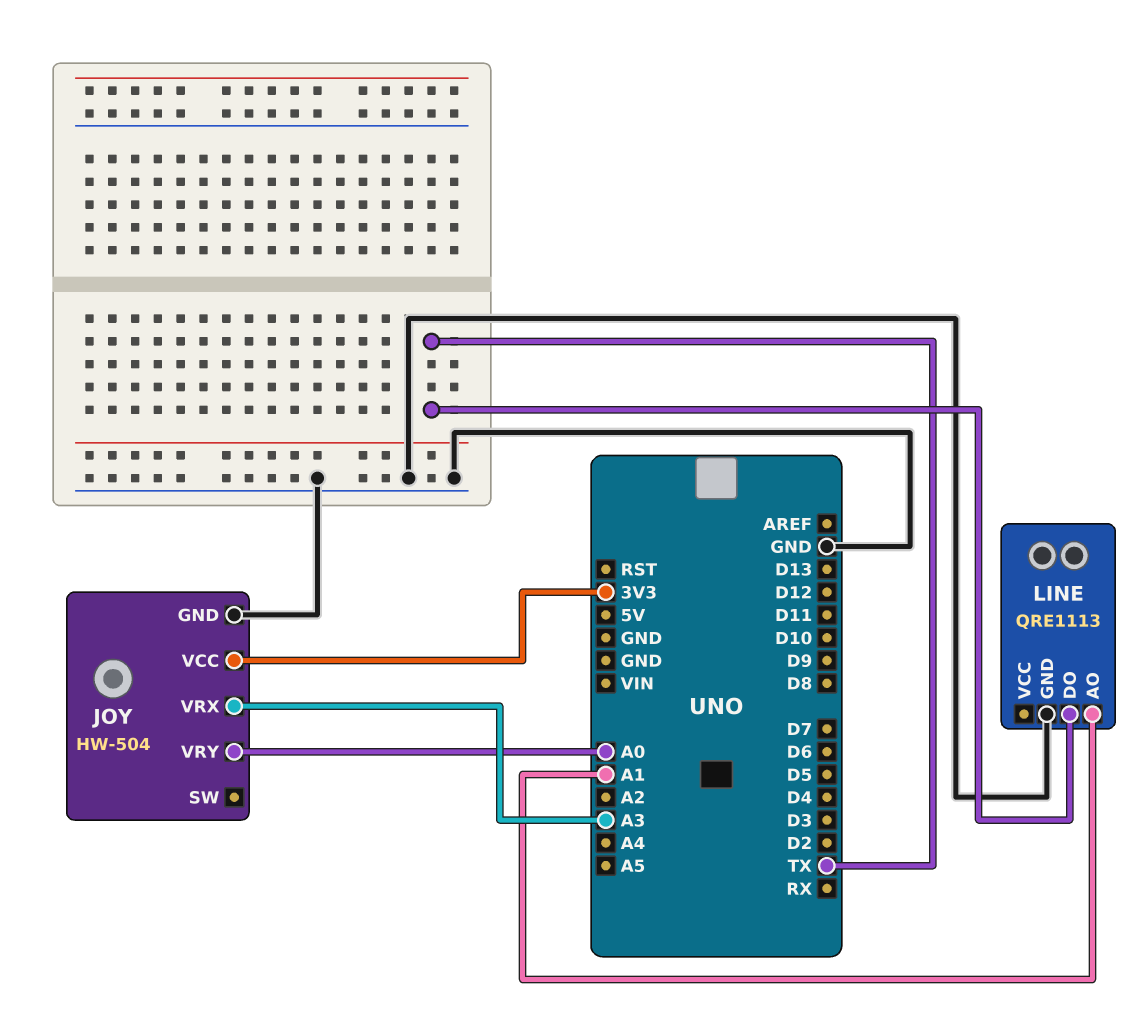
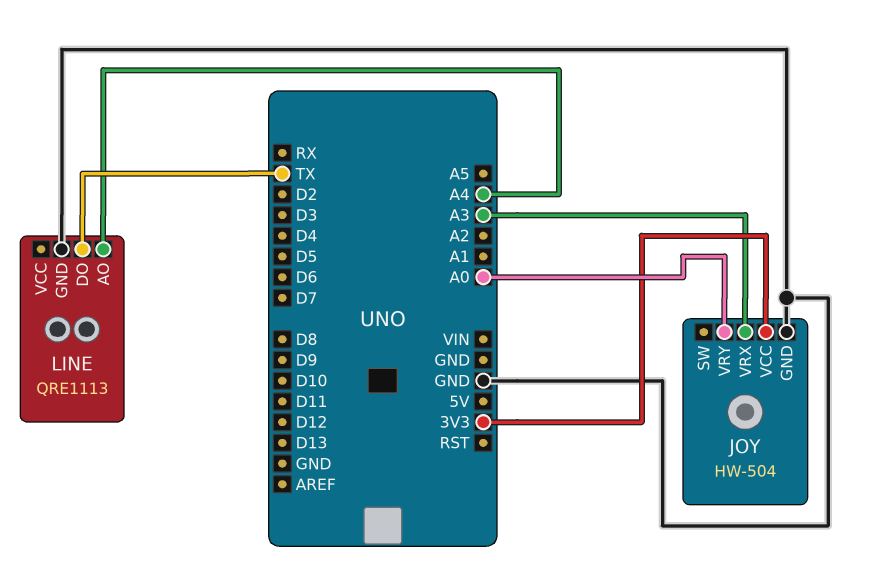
LINE pin AO: A1 -> A4

